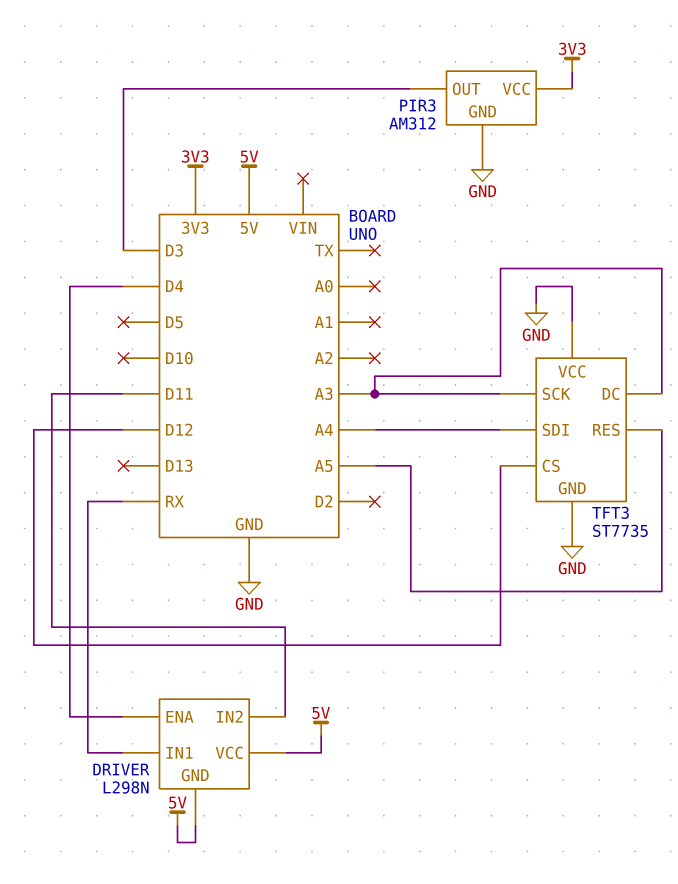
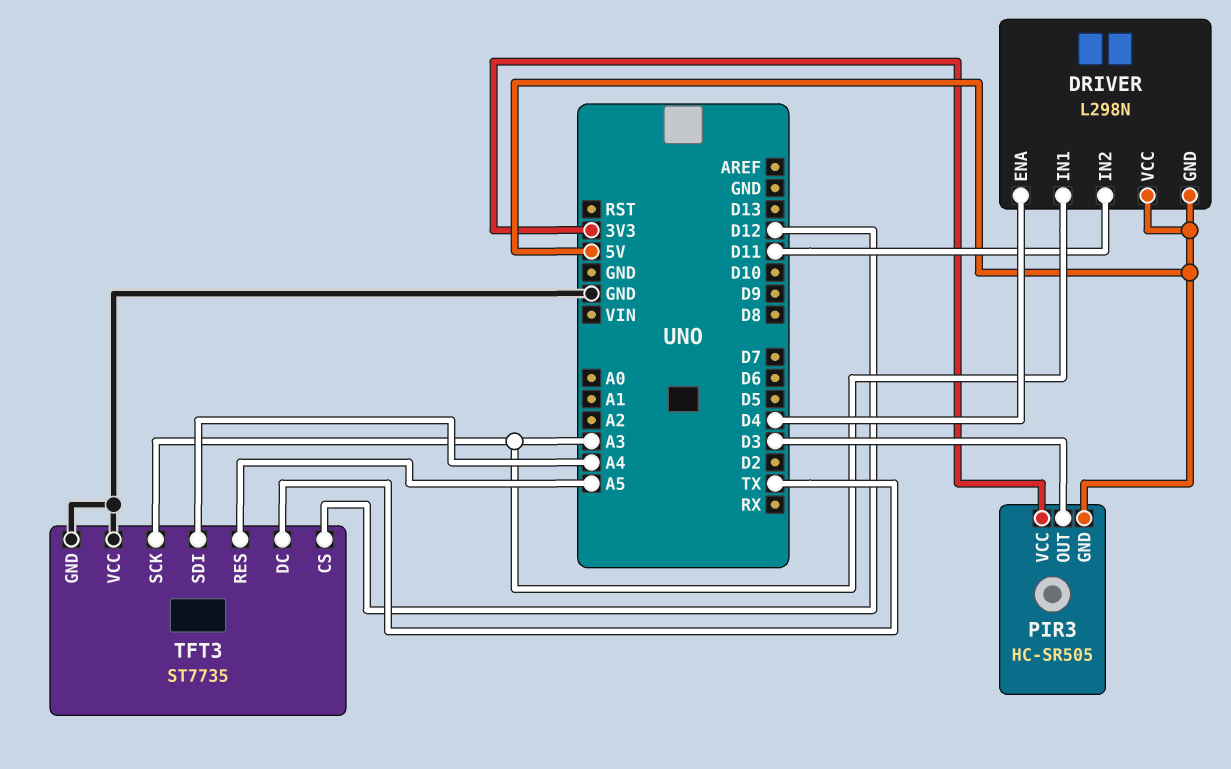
DRIVER pin IN1: RX -> A3
PIR3: AM312 -> HC-SR505
PIR3 pin GND: GND -> 5V
TFT3 pin DC: A3 -> TX

